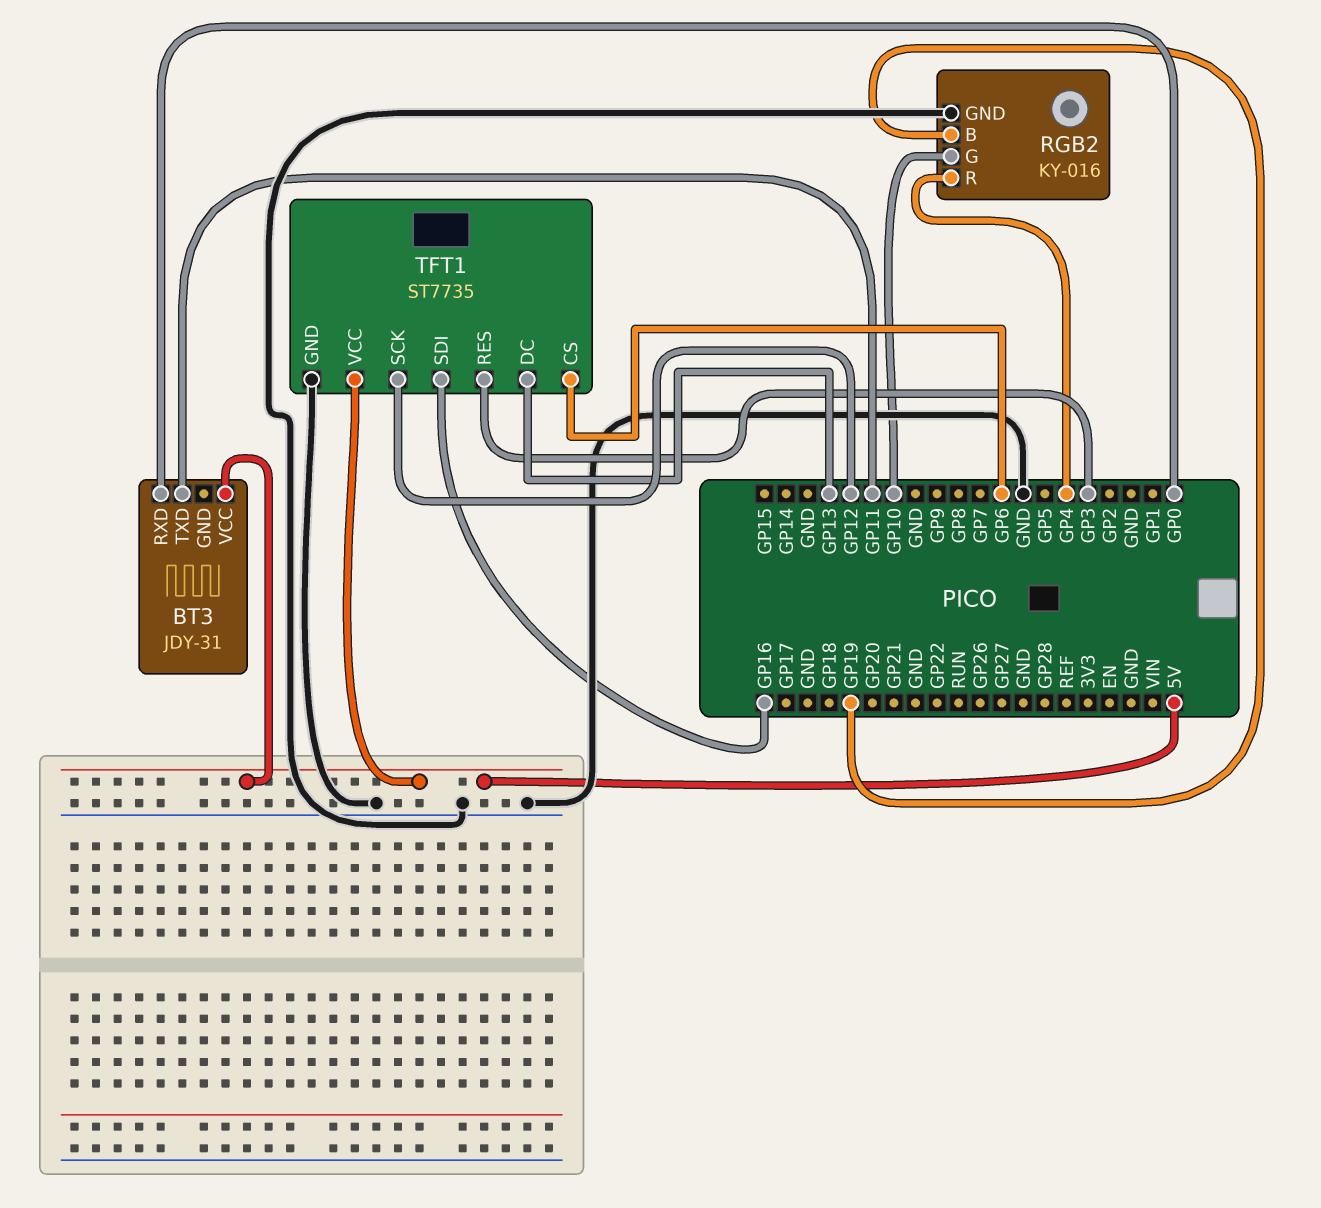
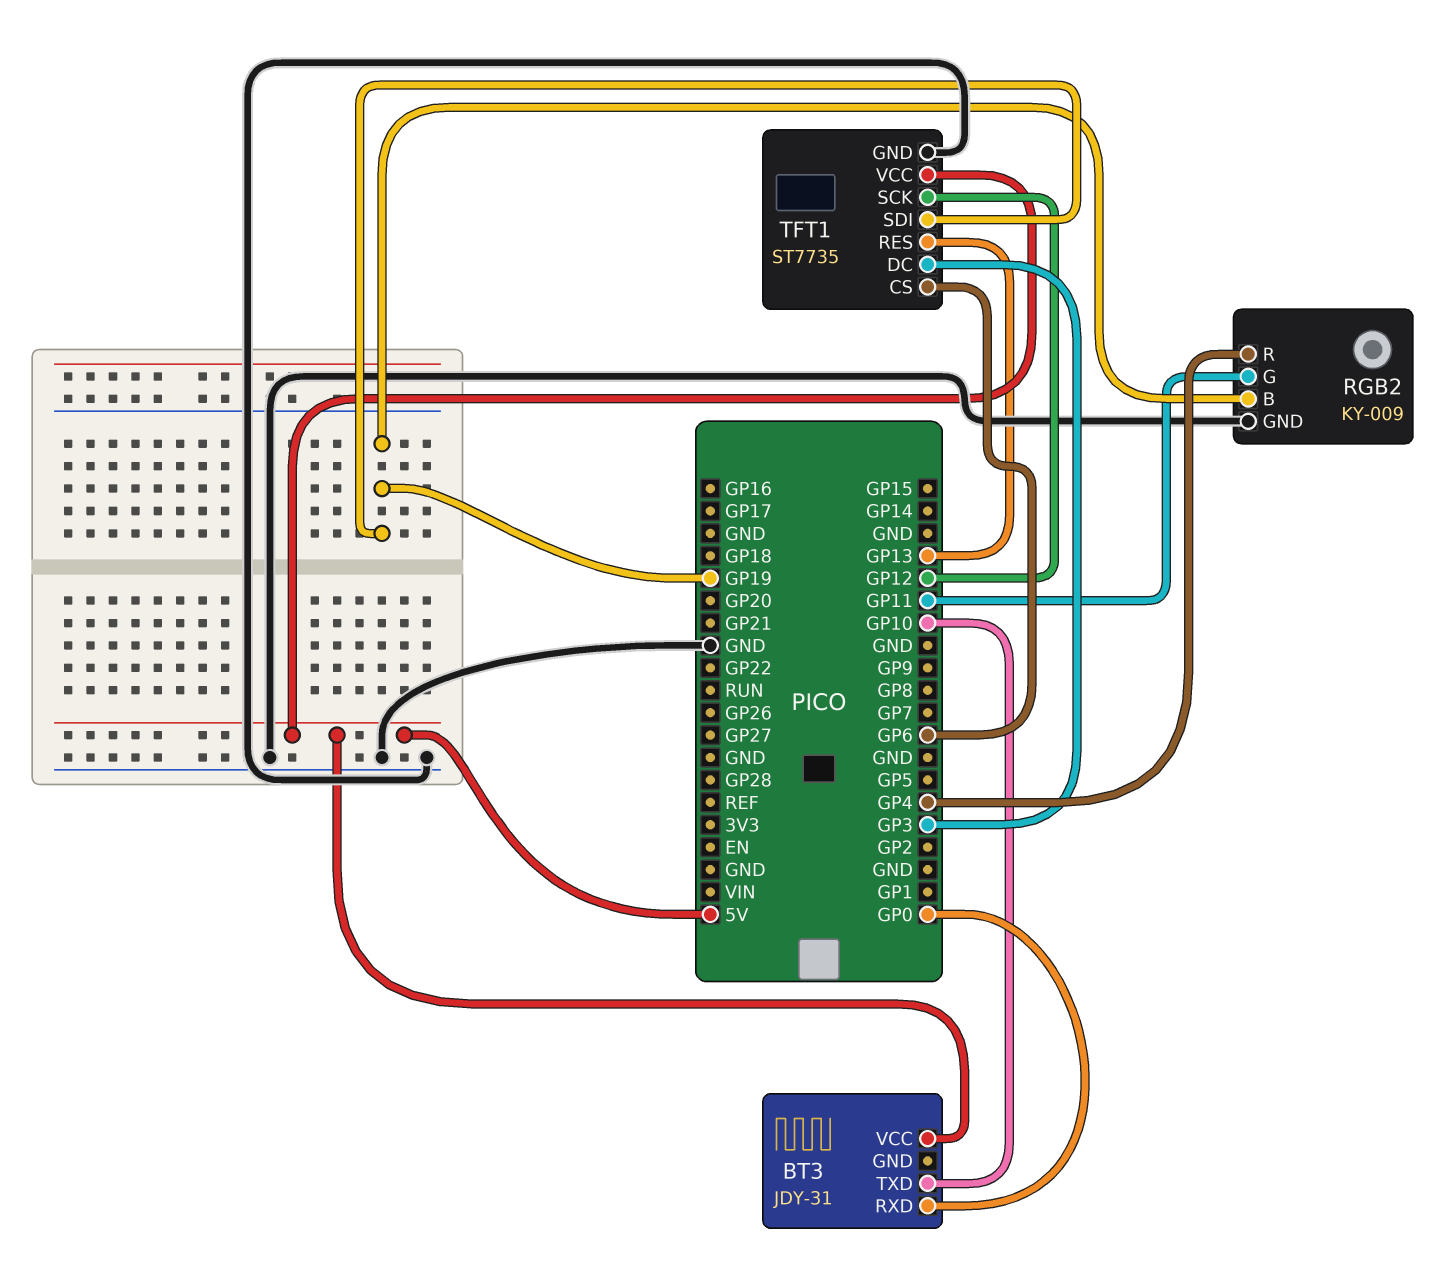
BT3 pin TXD: GP11 -> GP10
RGB2: KY-016 -> KY-009
RGB2 pin G: GP10 -> GP11
TFT1 pin DC: GP13 -> GP3
TFT1 pin RES: GP3 -> GP13
TFT1 pin SDI: GP16 -> GP19

